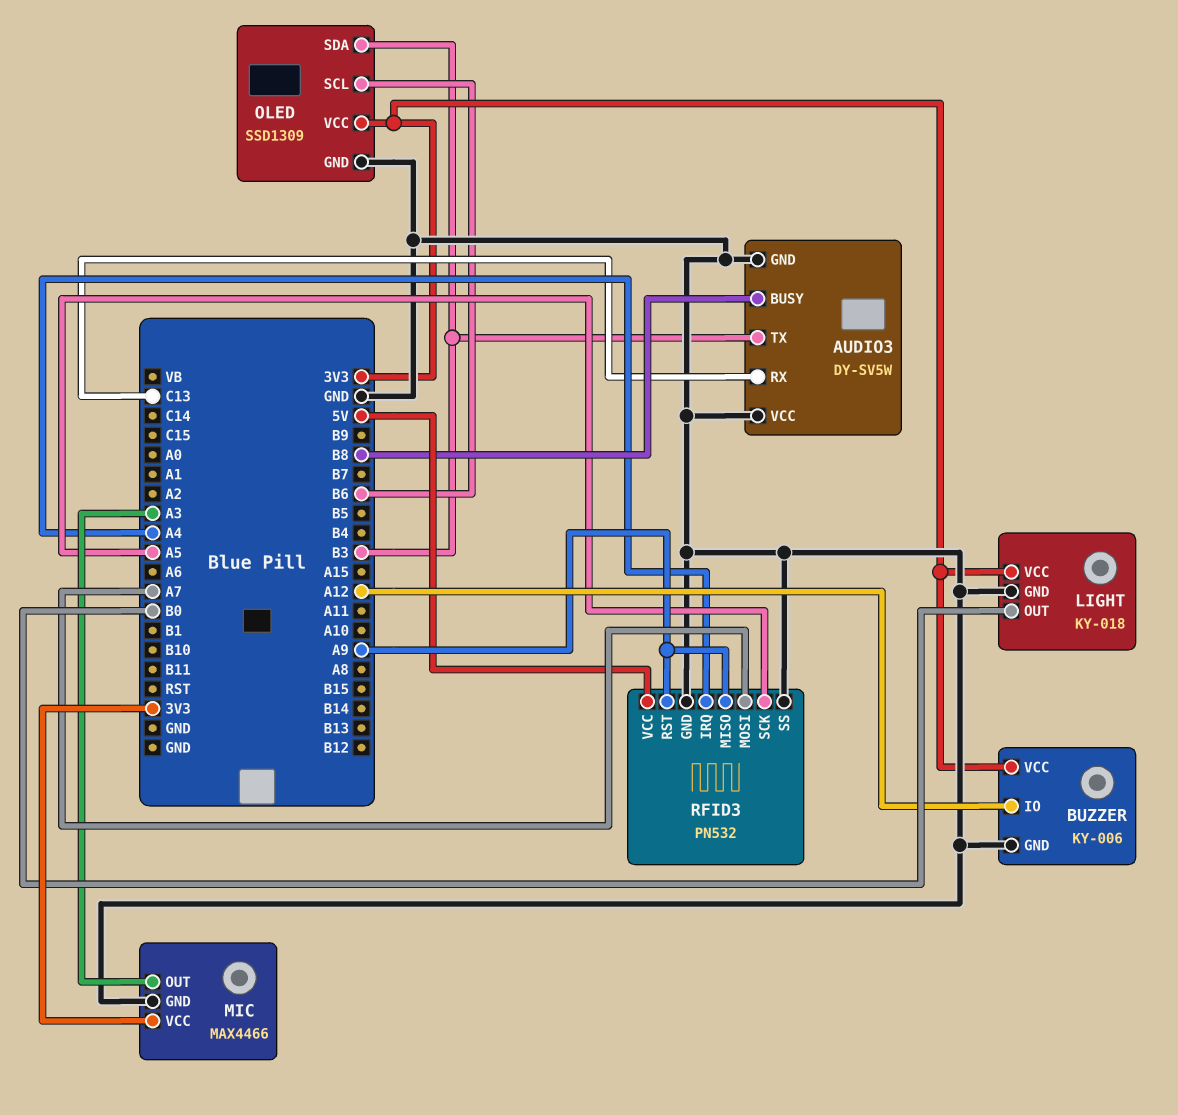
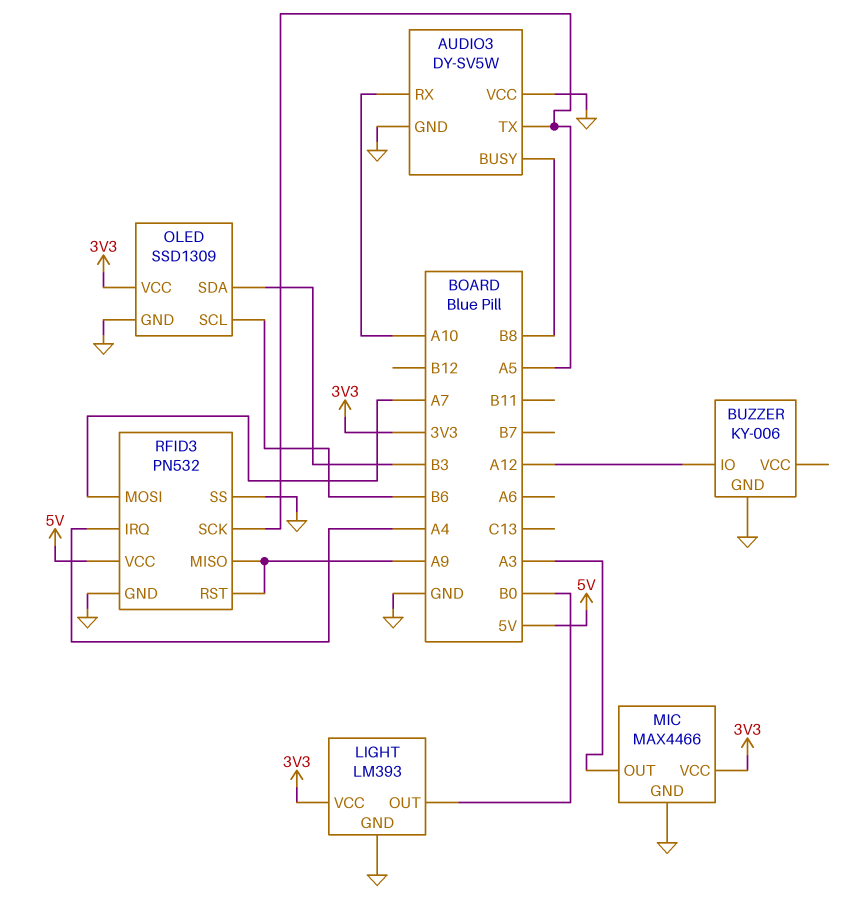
AUDIO3 pin RX: C13 -> A10
AUDIO3 pin TX: B3 -> A5
BUZZER pin VCC: 3V3 -> none
LIGHT: KY-018 -> LM393

